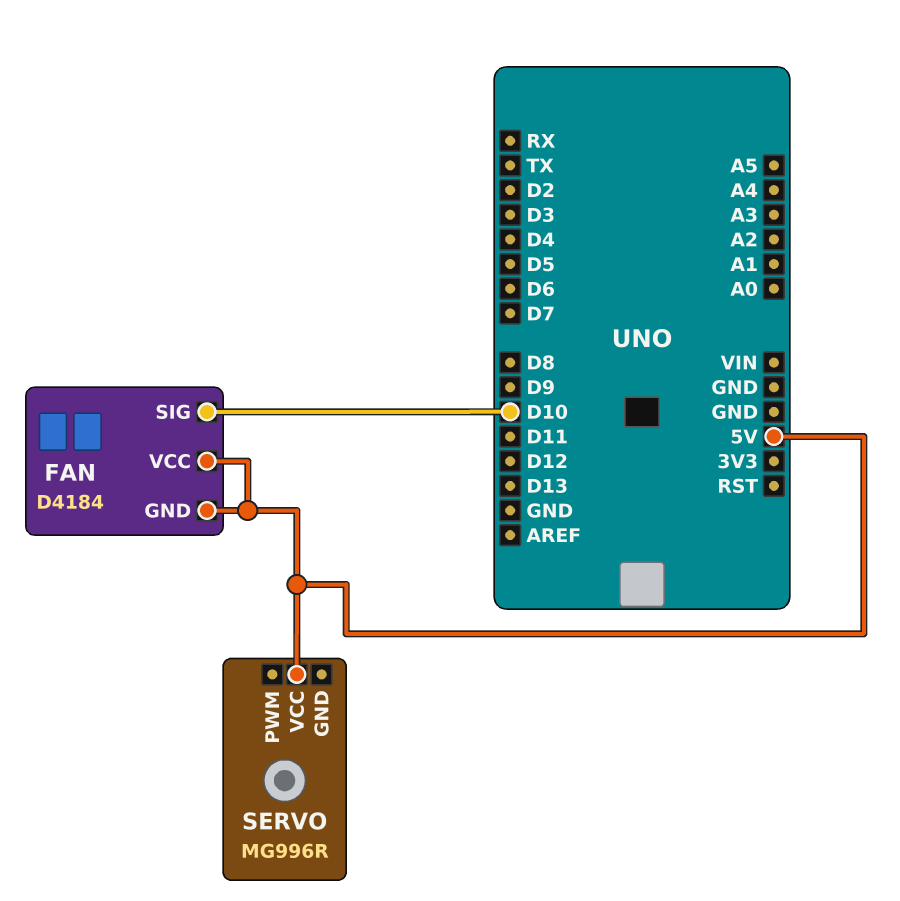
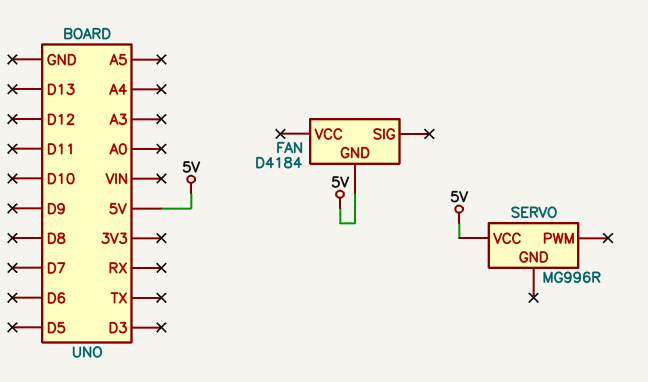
FAN pin SIG: D10 -> none
FAN pin VCC: 5V -> none

